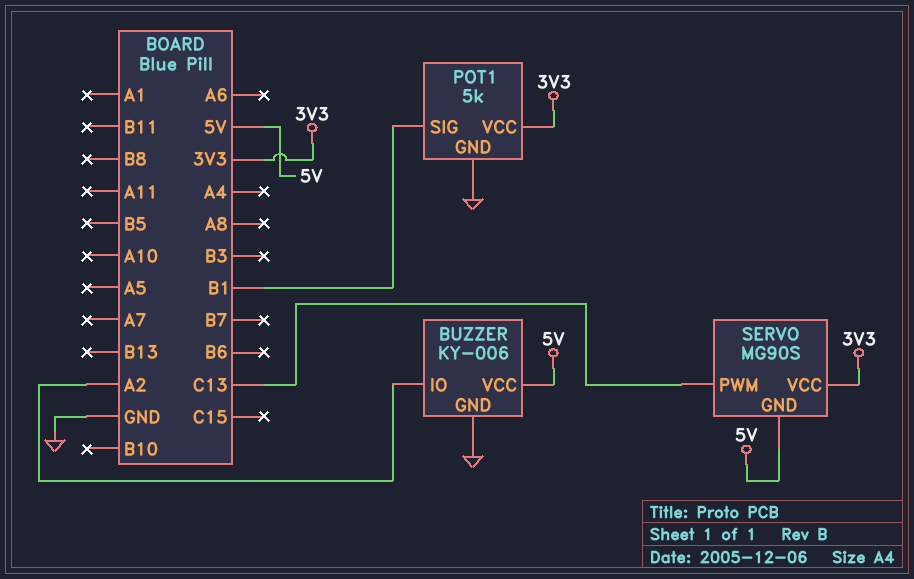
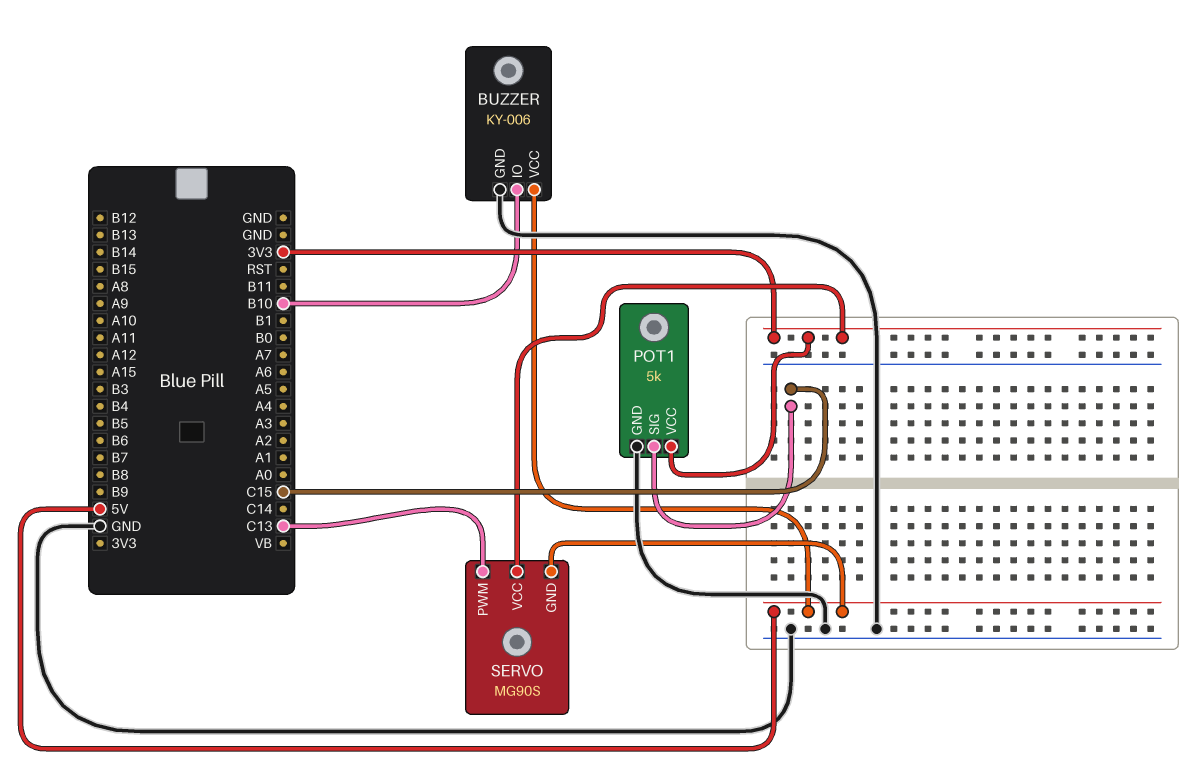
BUZZER pin IO: A2 -> B10
POT1 pin SIG: B1 -> C15

